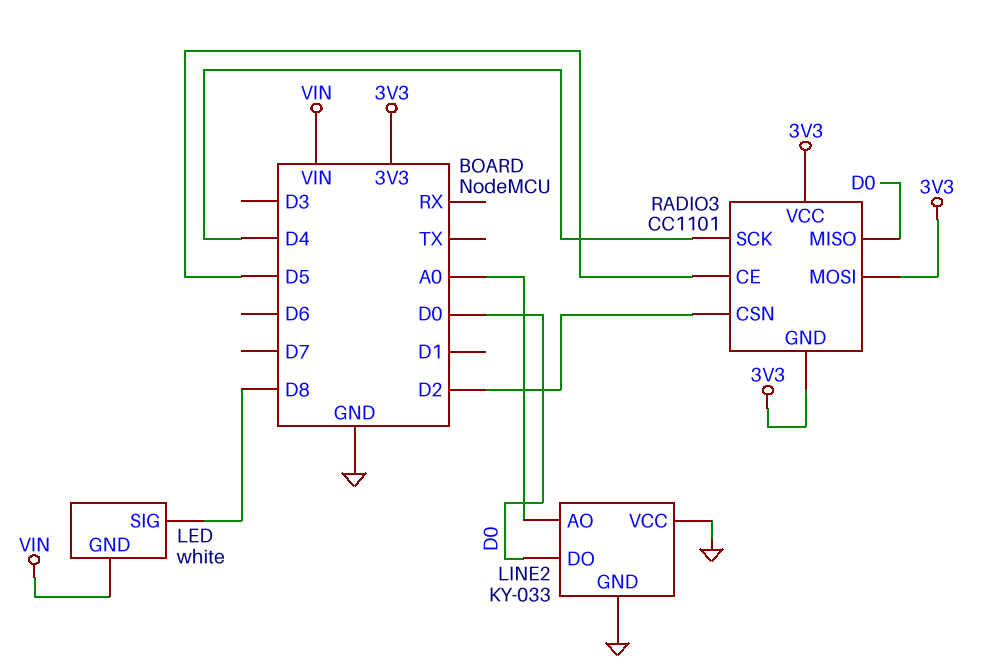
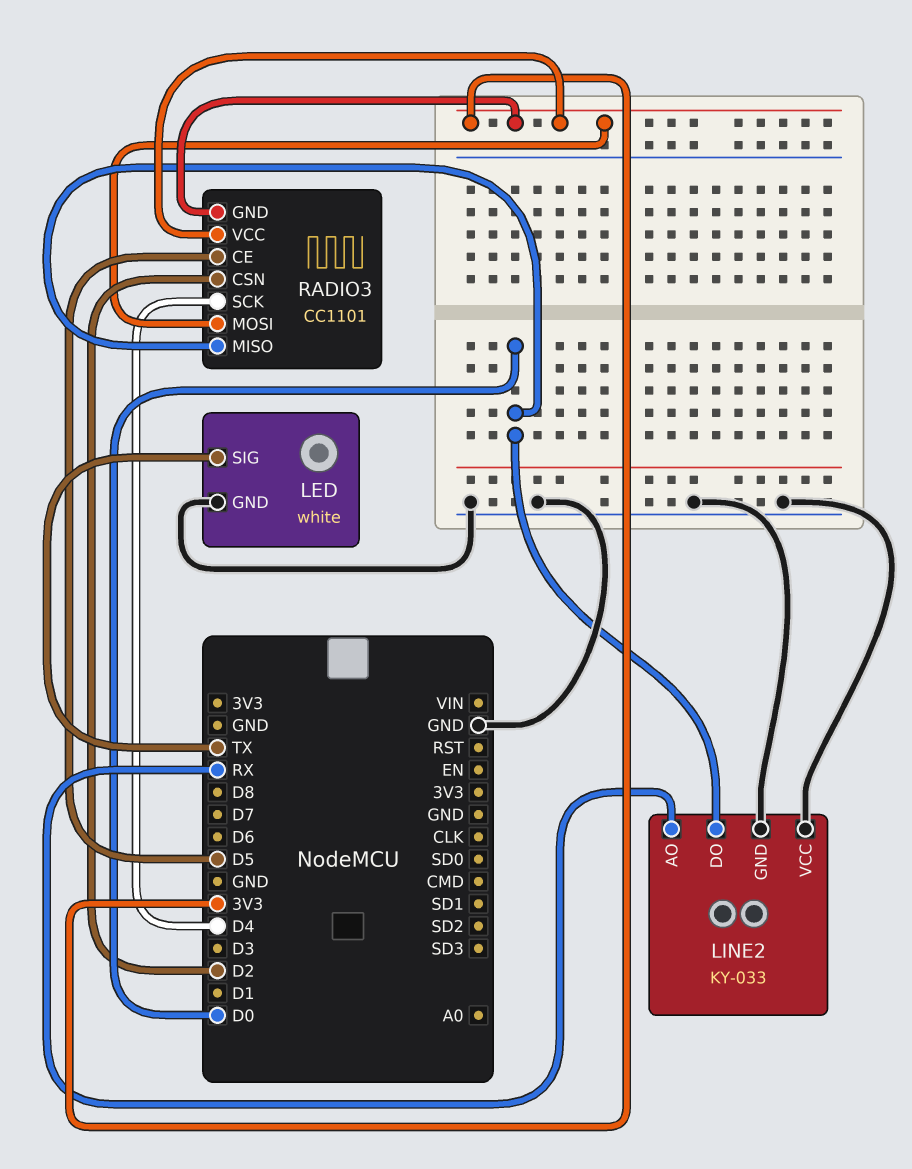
LED pin GND: VIN -> GND
LED pin SIG: D8 -> TX
LINE2 pin AO: A0 -> RX

